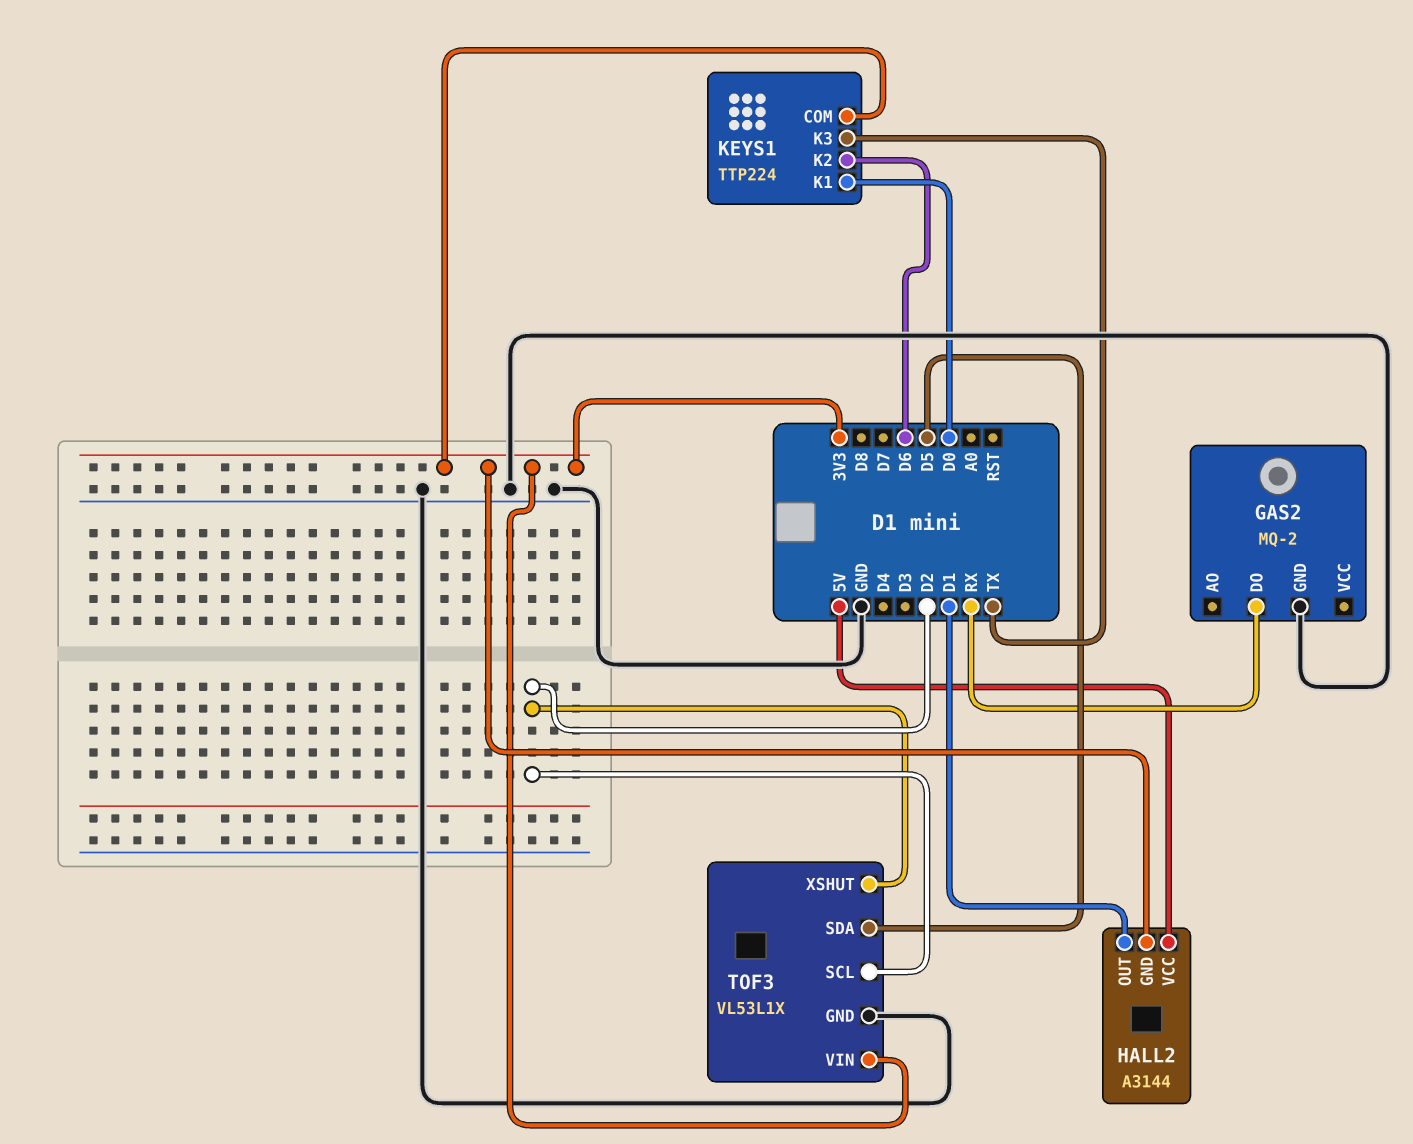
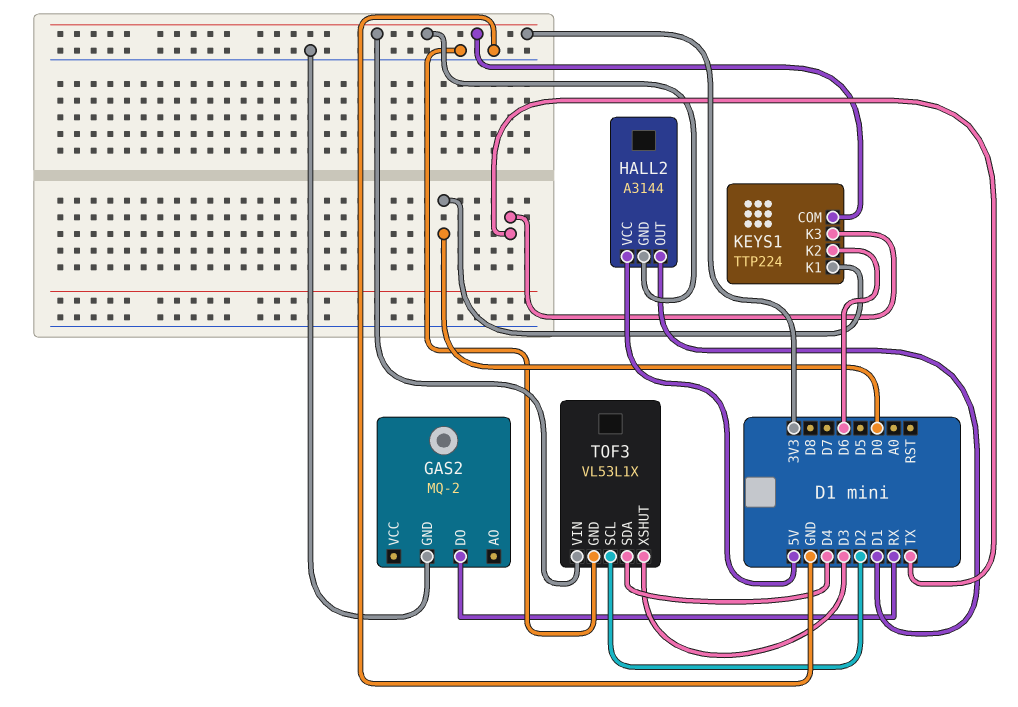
TOF3 pin SDA: D5 -> D4
TOF3 pin XSHUT: D2 -> D3

